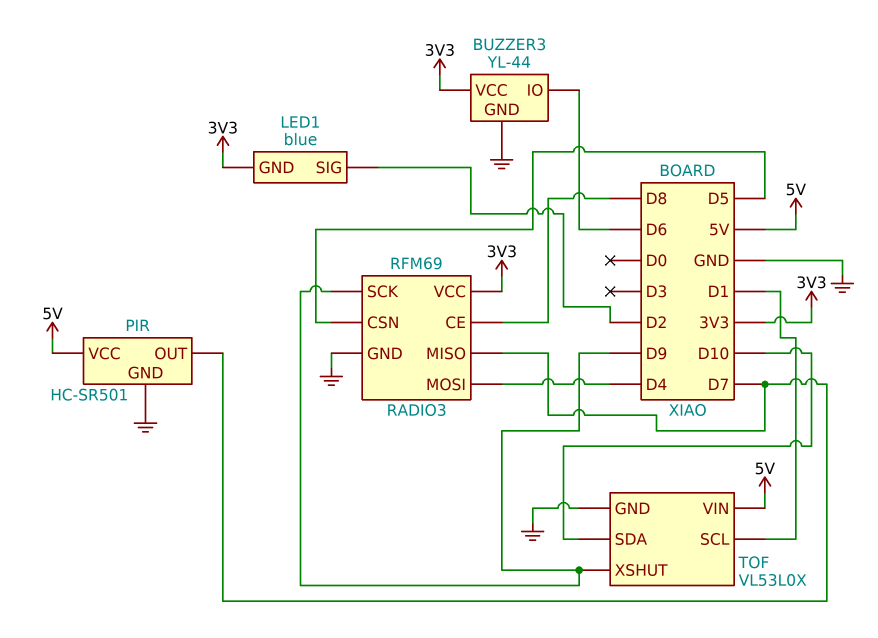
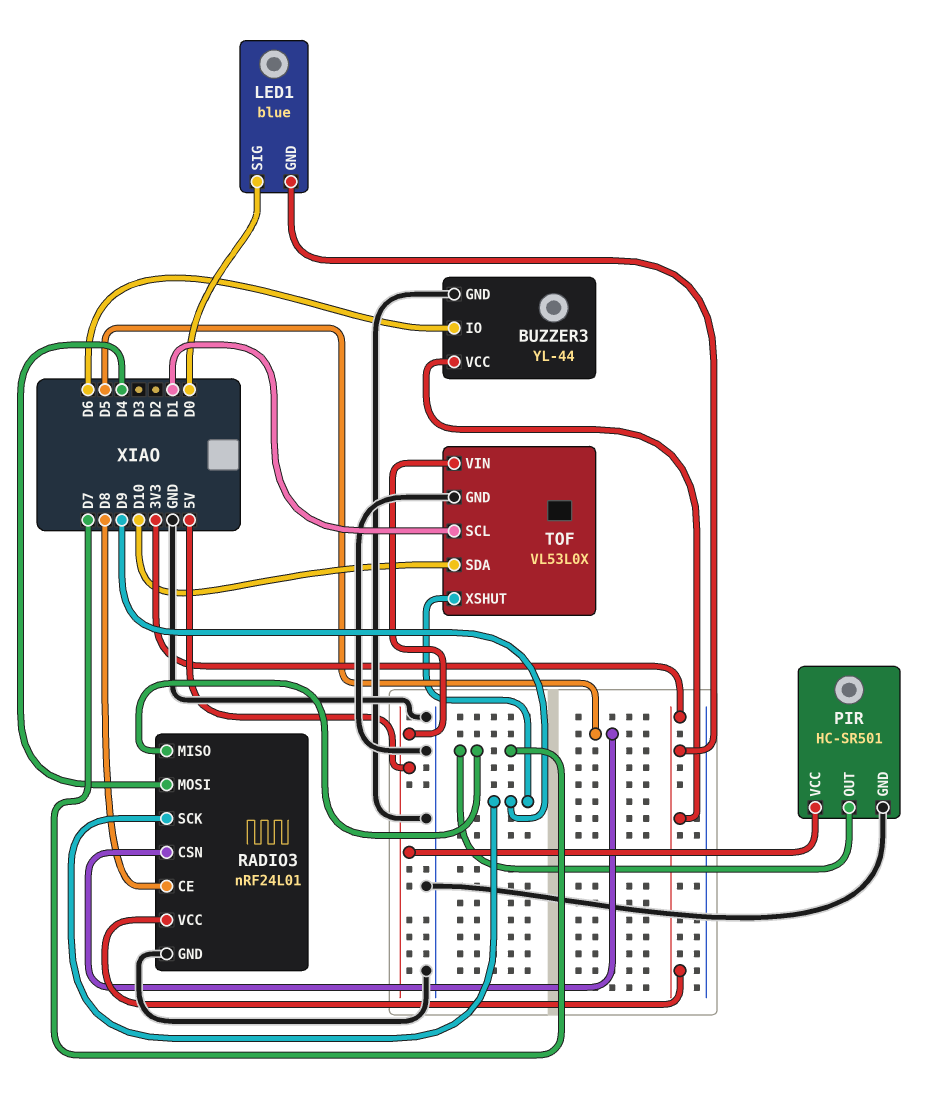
LED1 pin SIG: D2 -> D0
RADIO3: RFM69 -> nRF24L01

